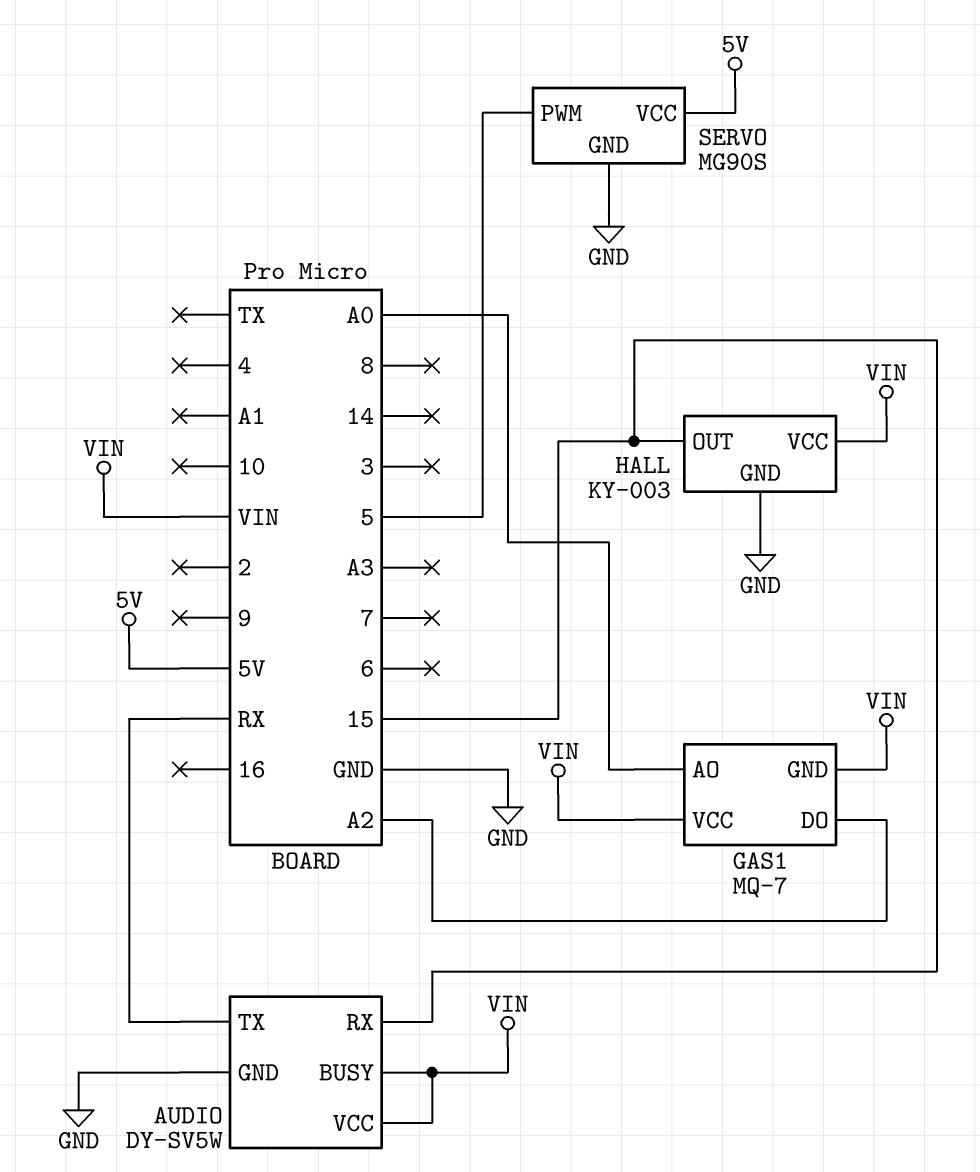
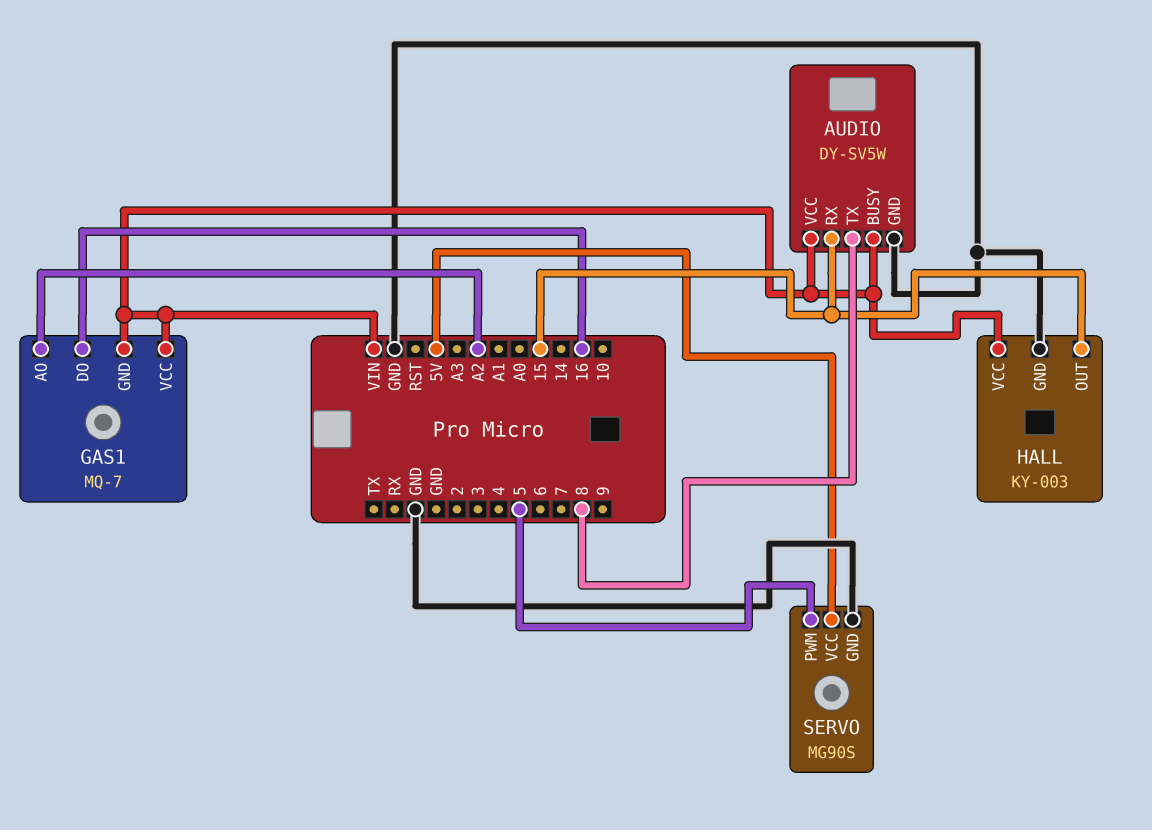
AUDIO pin TX: RX -> 8
GAS1 pin AO: A0 -> A2
GAS1 pin DO: A2 -> 16

